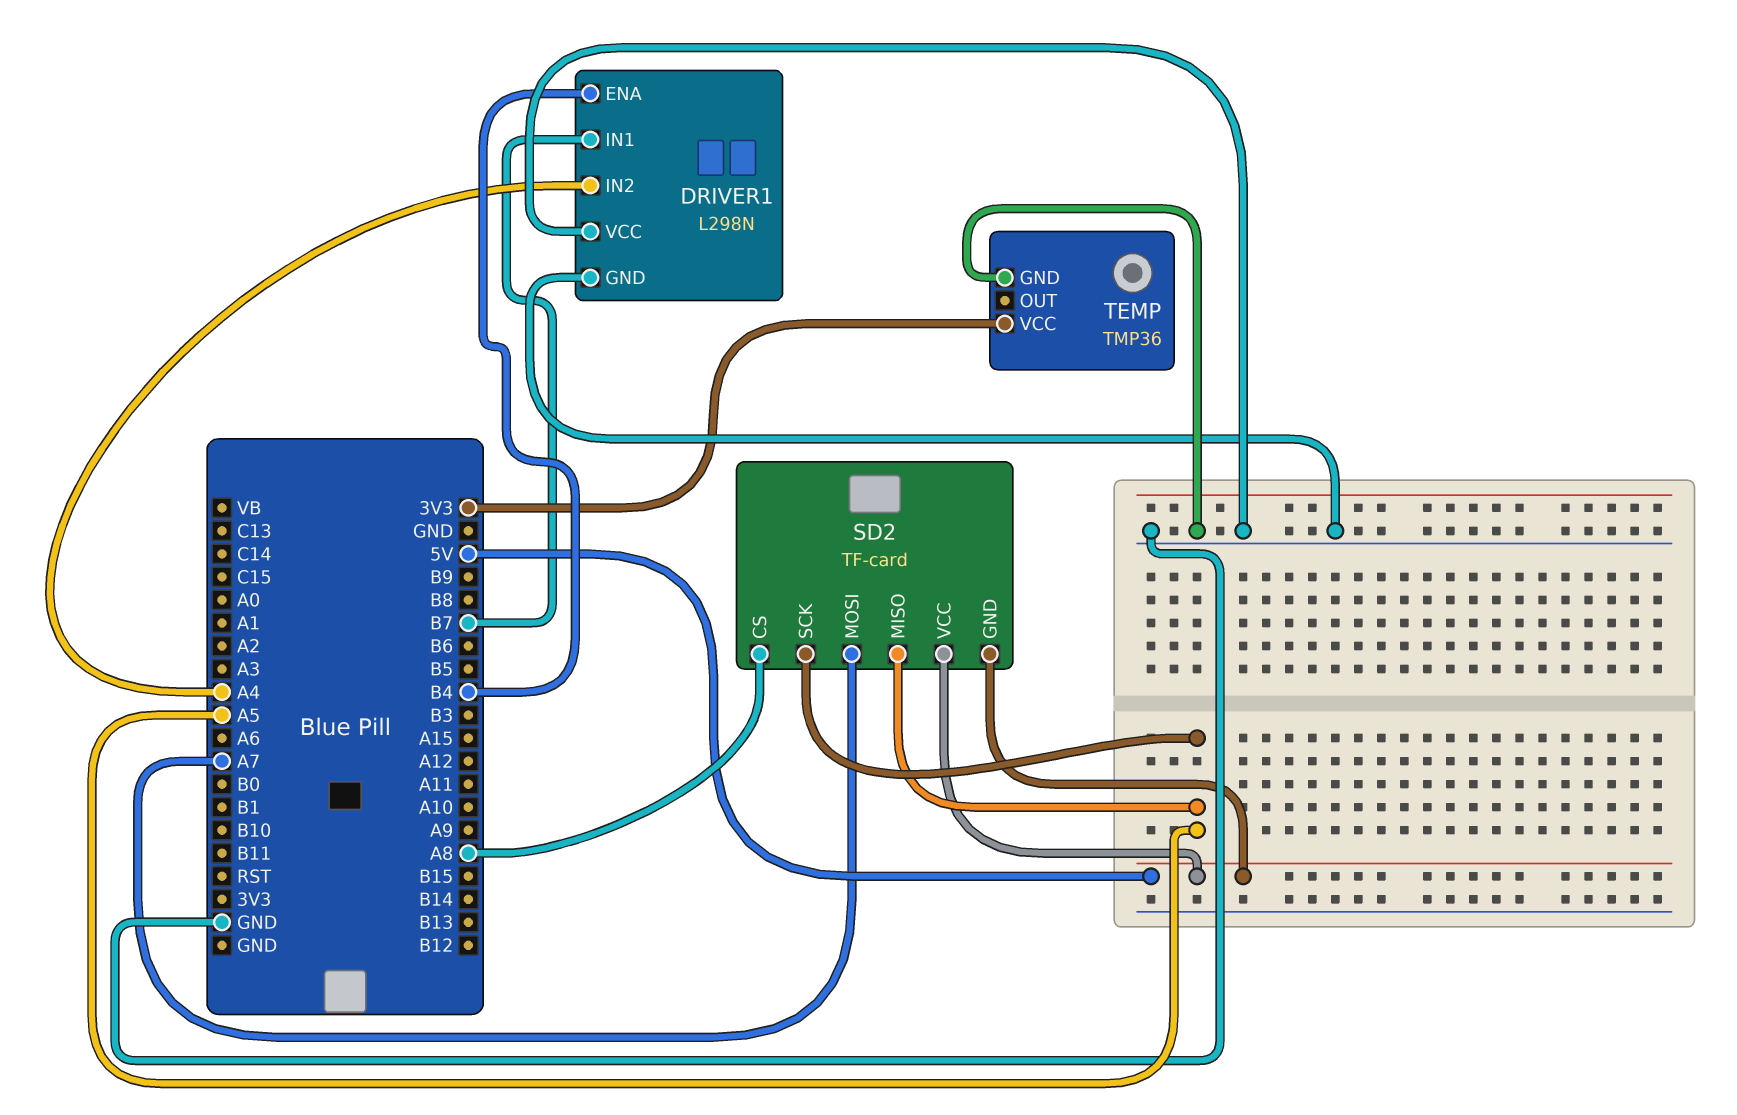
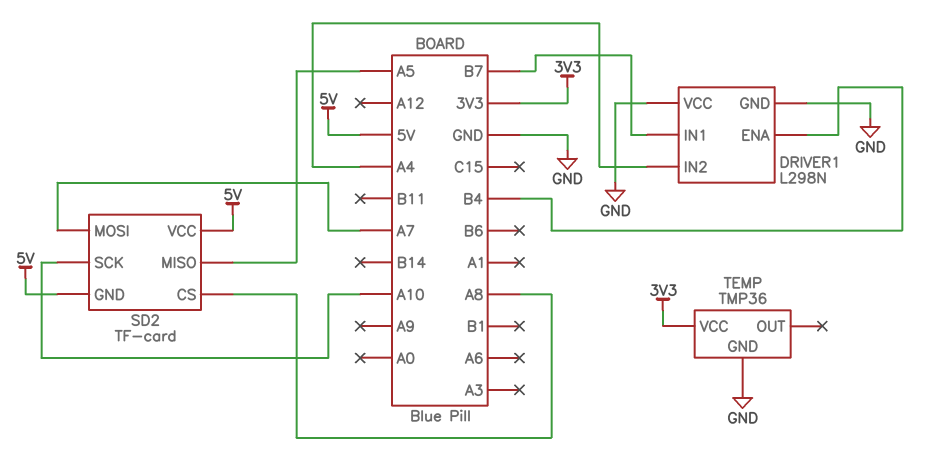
SD2 pin SCK: A5 -> A10

